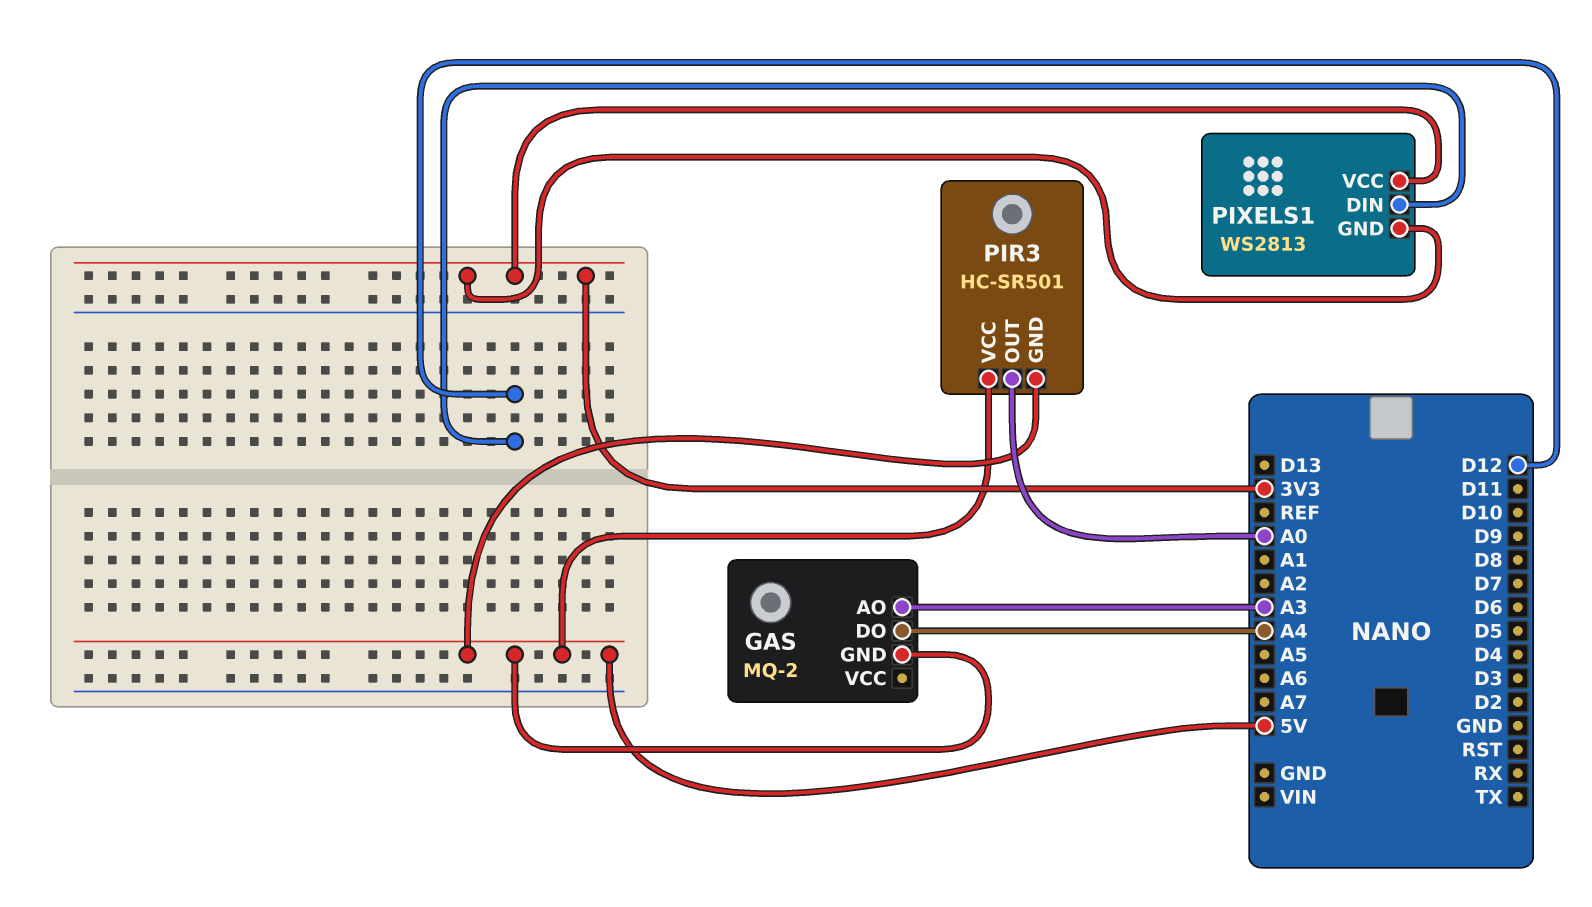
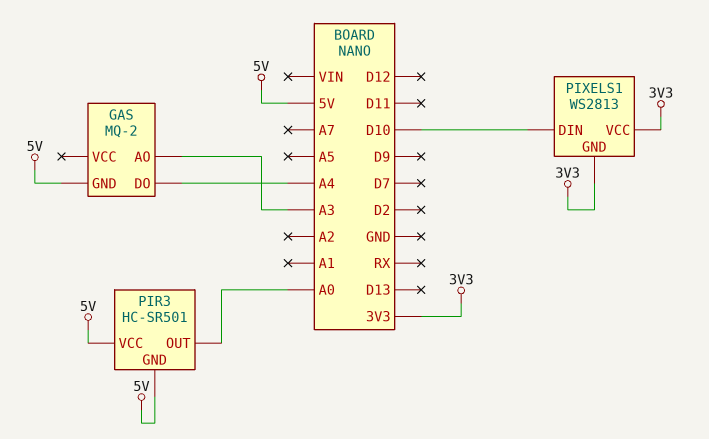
PIXELS1 pin DIN: D12 -> D10

